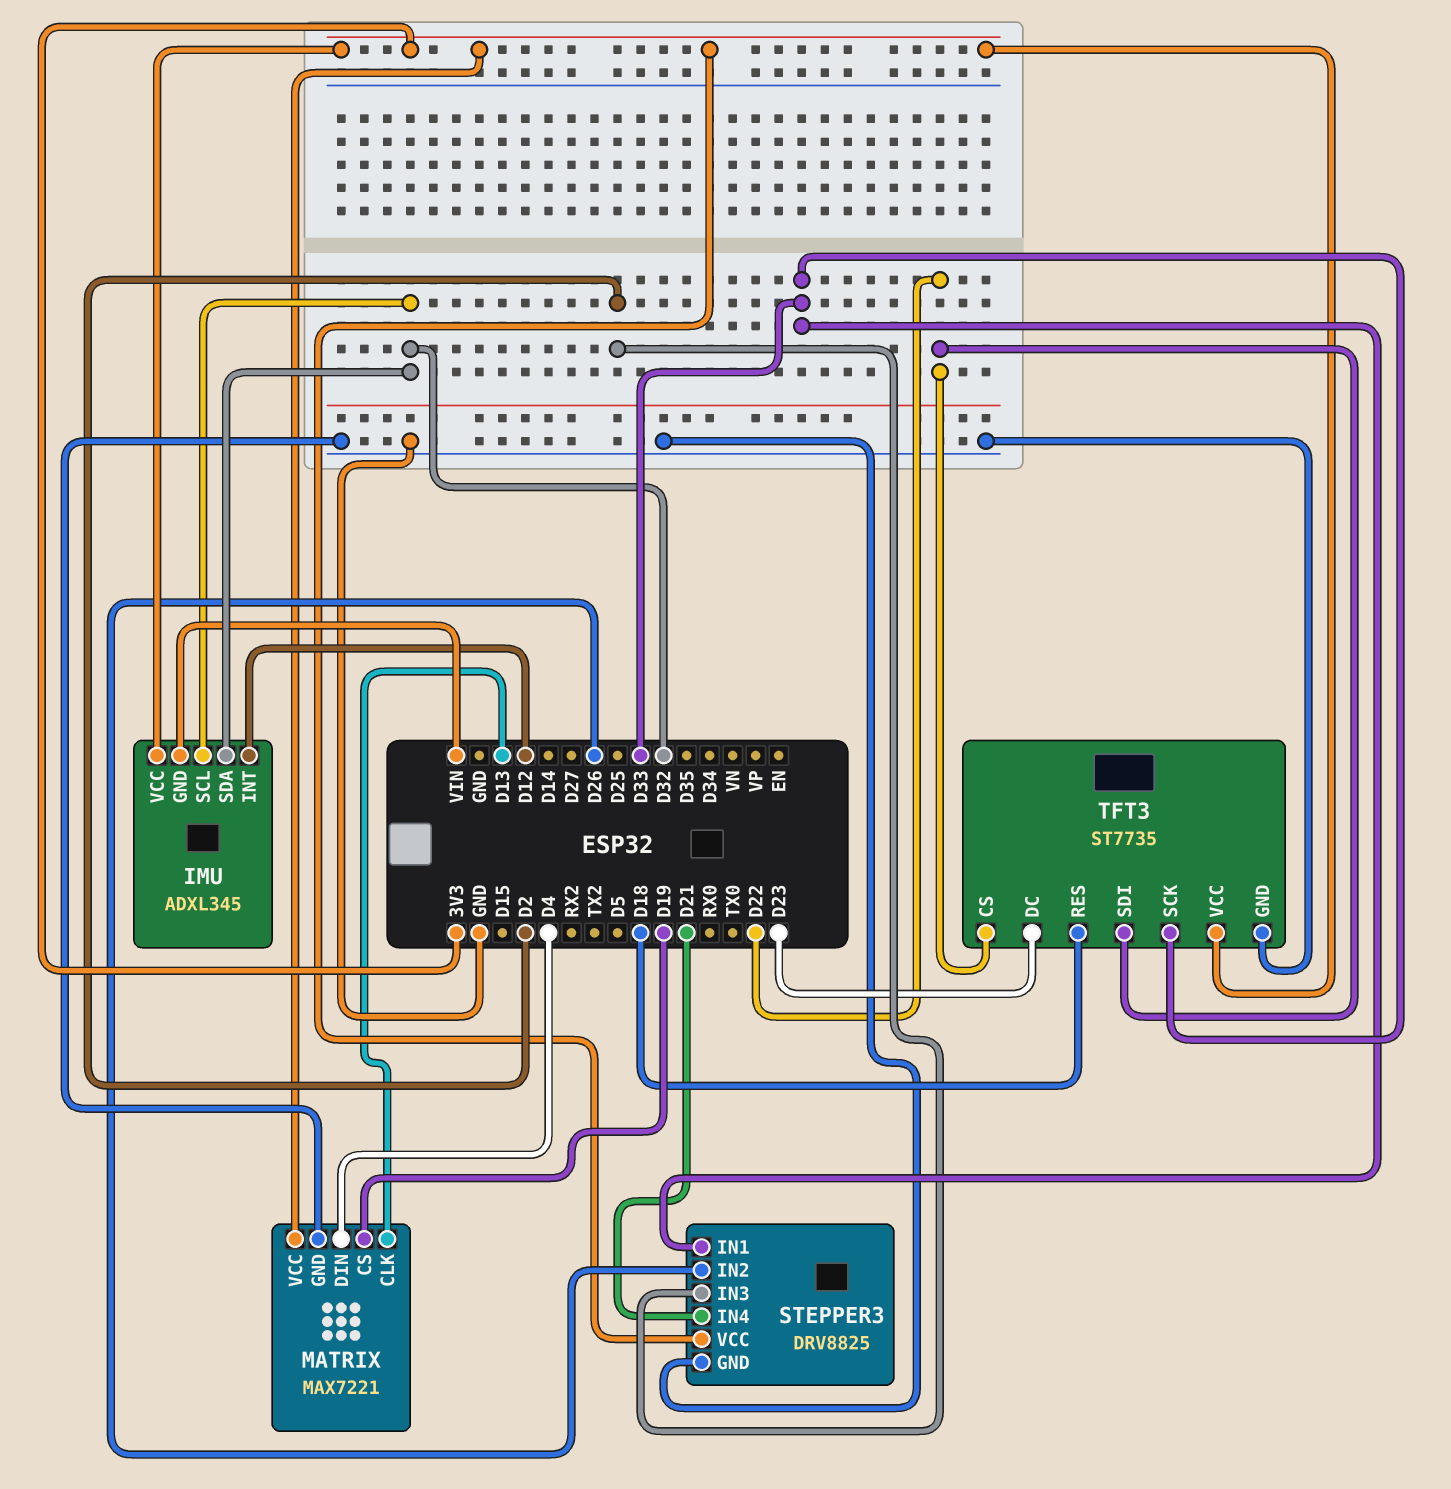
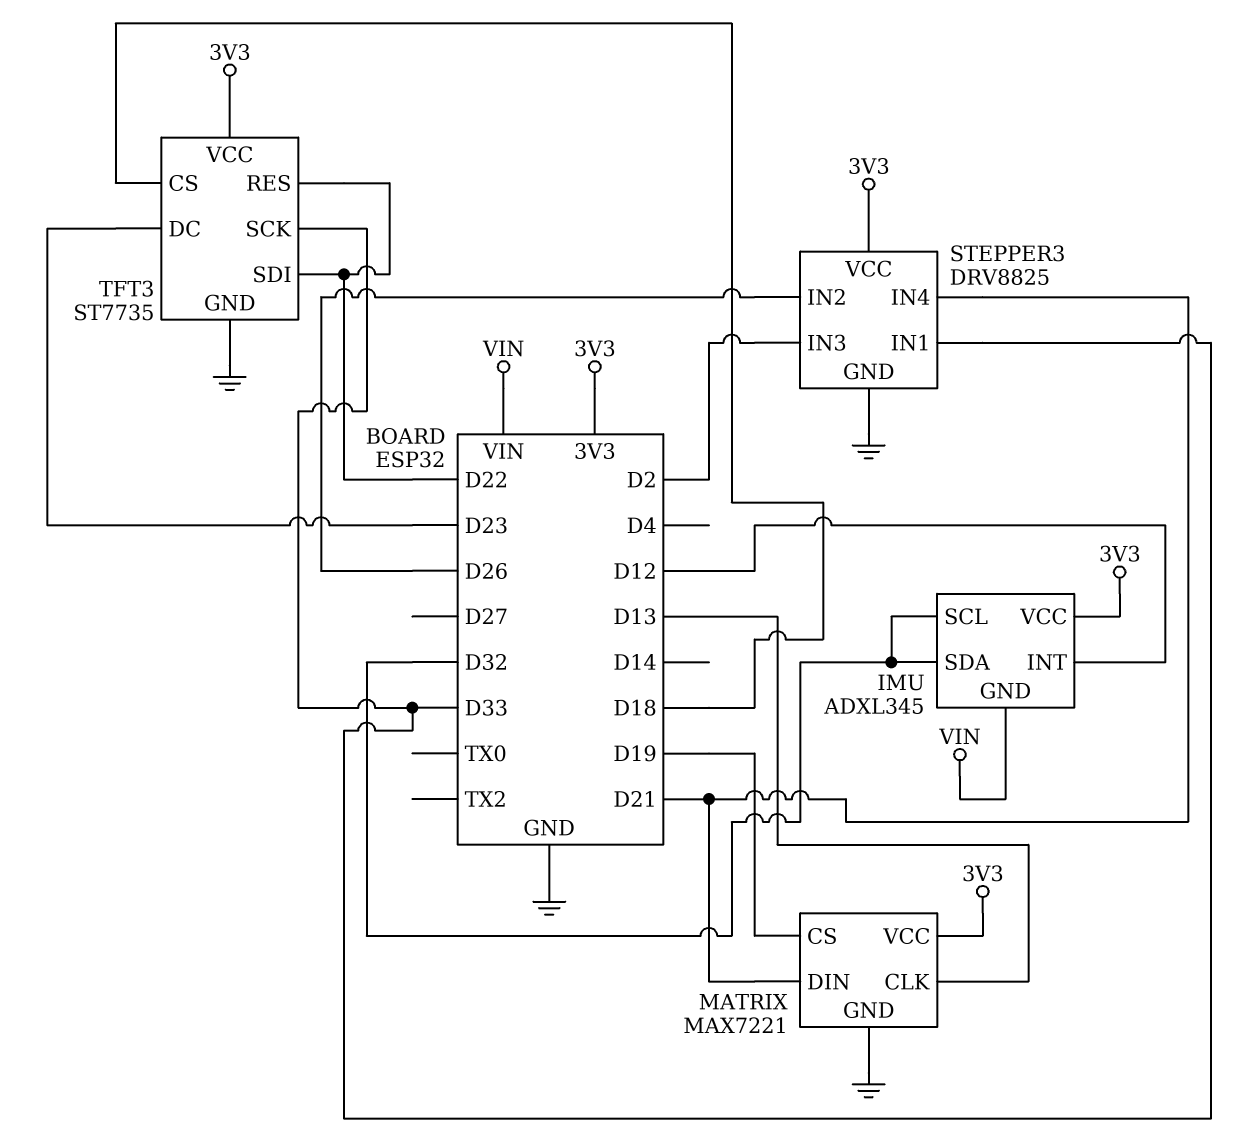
MATRIX pin DIN: D4 -> D21
TFT3 pin CS: D22 -> D18
TFT3 pin RES: D18 -> D22

